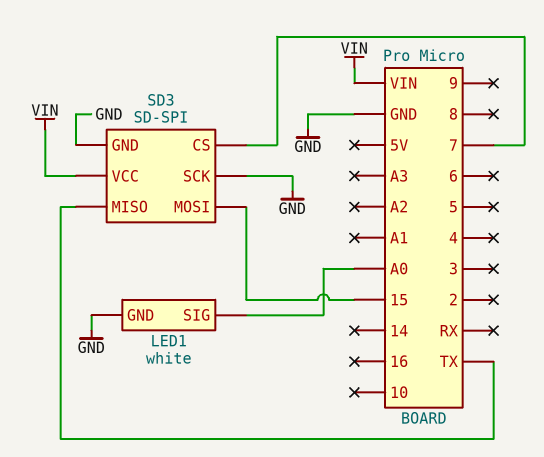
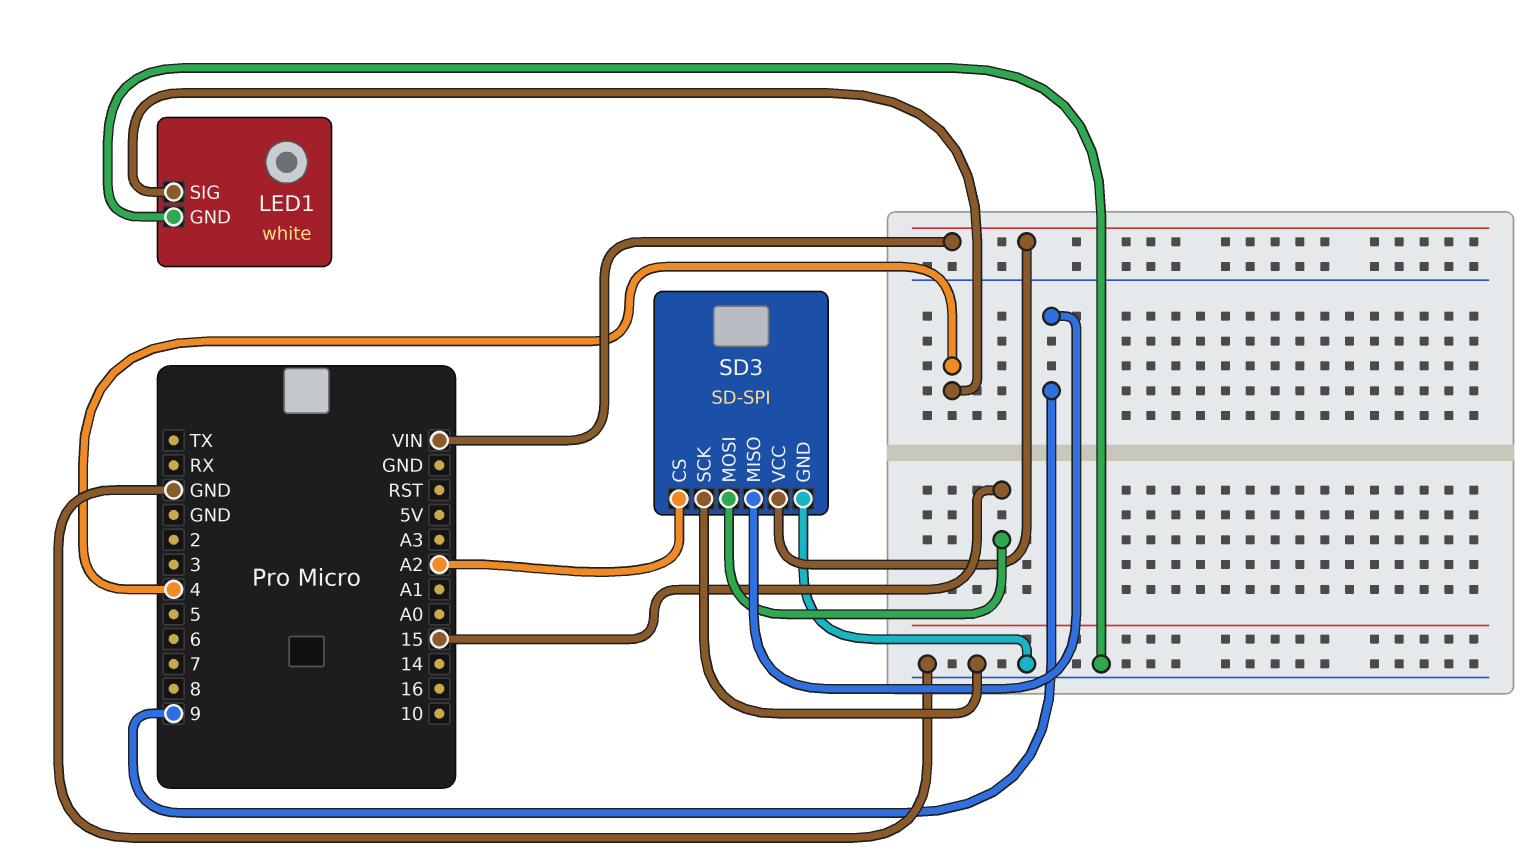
LED1 pin SIG: A0 -> 4
SD3 pin CS: 7 -> A2
SD3 pin MISO: TX -> 9

